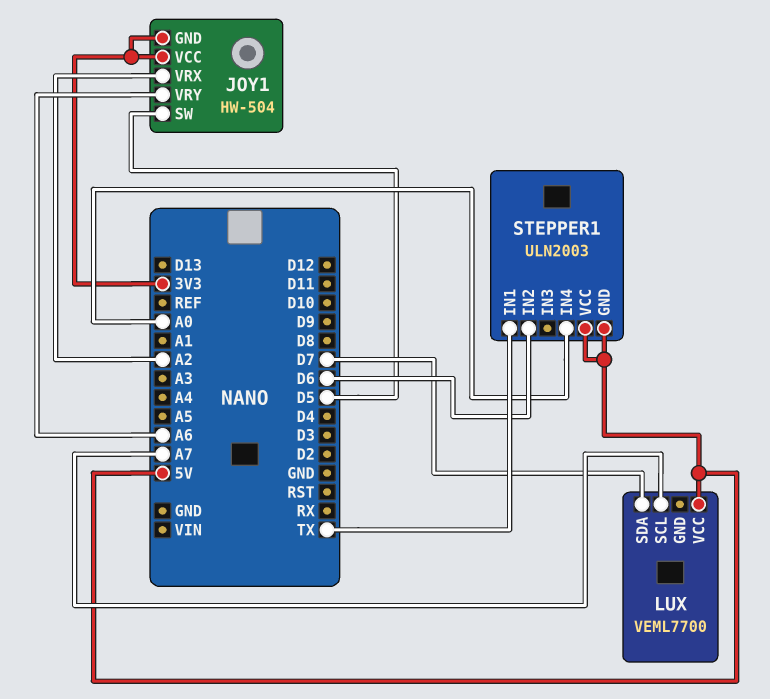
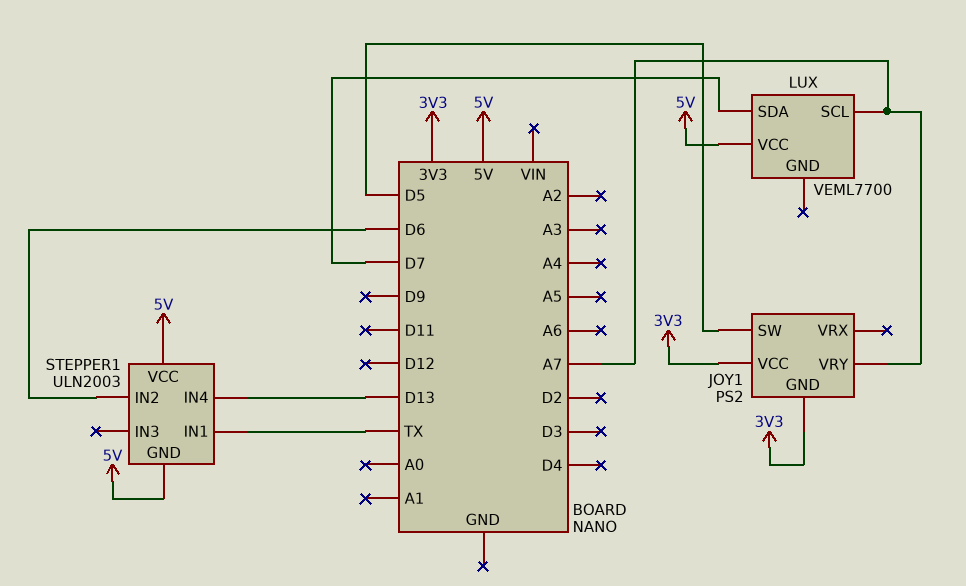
JOY1: HW-504 -> PS2
JOY1 pin VRX: A2 -> none
JOY1 pin VRY: A6 -> A7
STEPPER1 pin IN4: A0 -> D13

